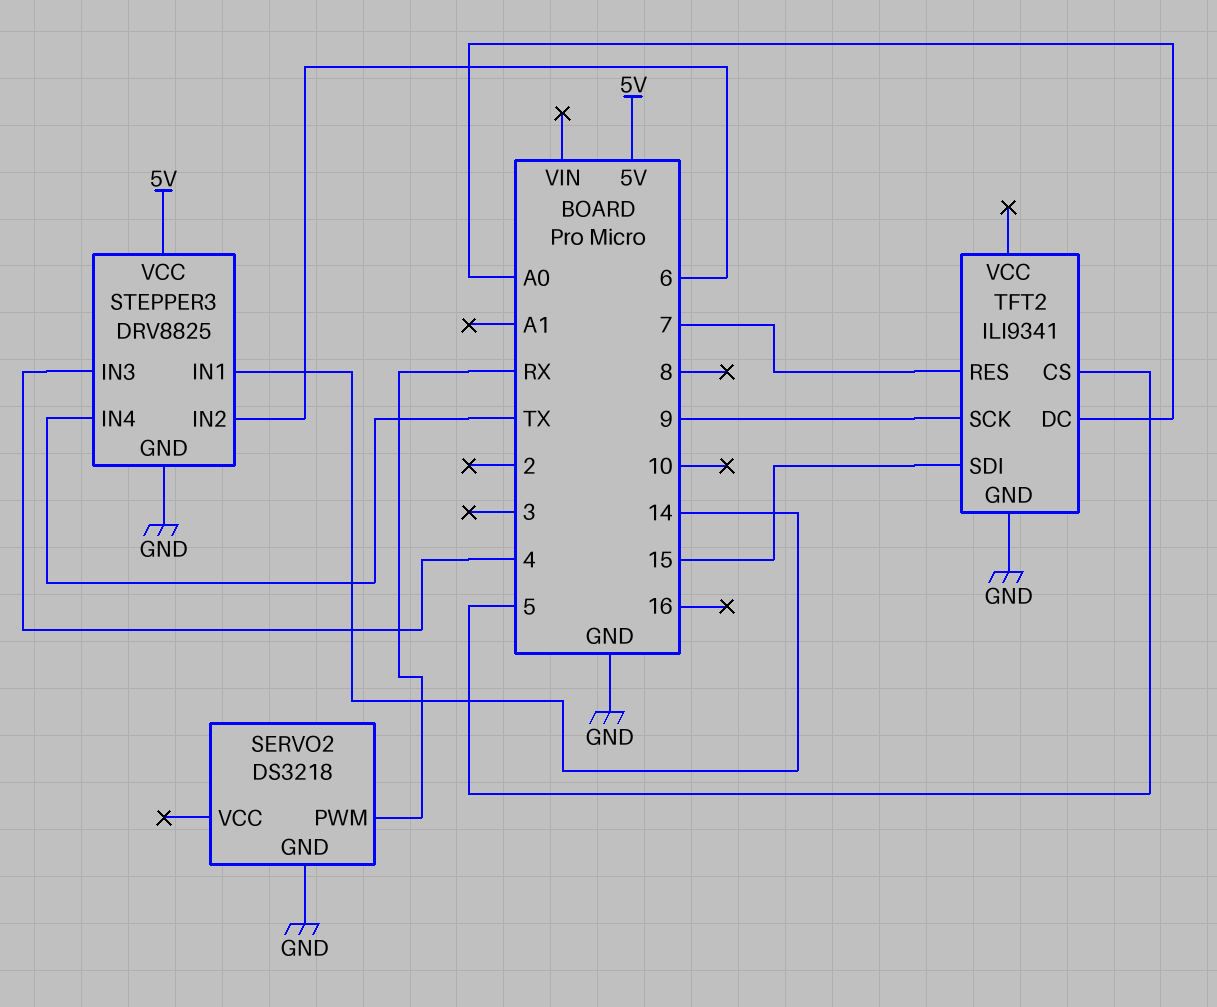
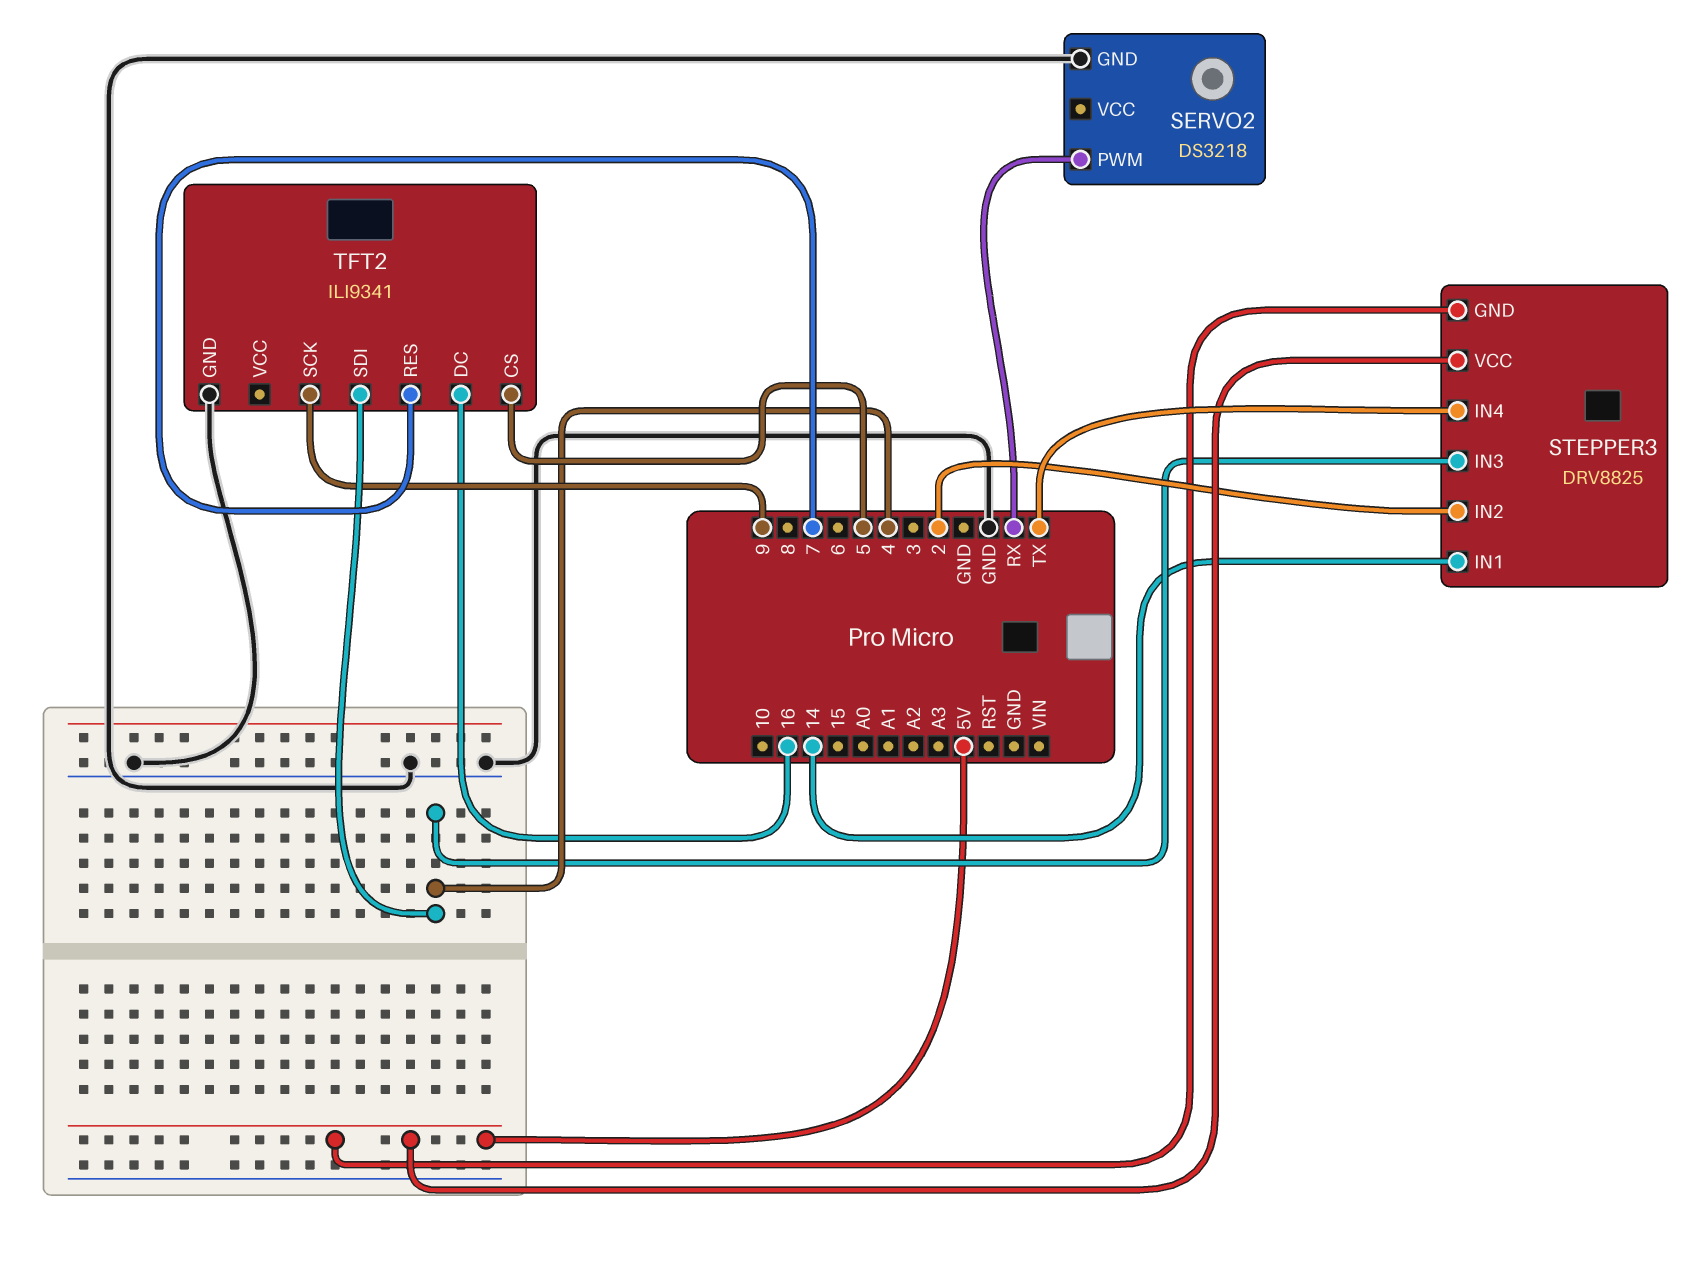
STEPPER3 pin GND: GND -> 5V
STEPPER3 pin IN2: 6 -> 2
TFT2 pin DC: A0 -> 16
TFT2 pin SDI: 15 -> 4

